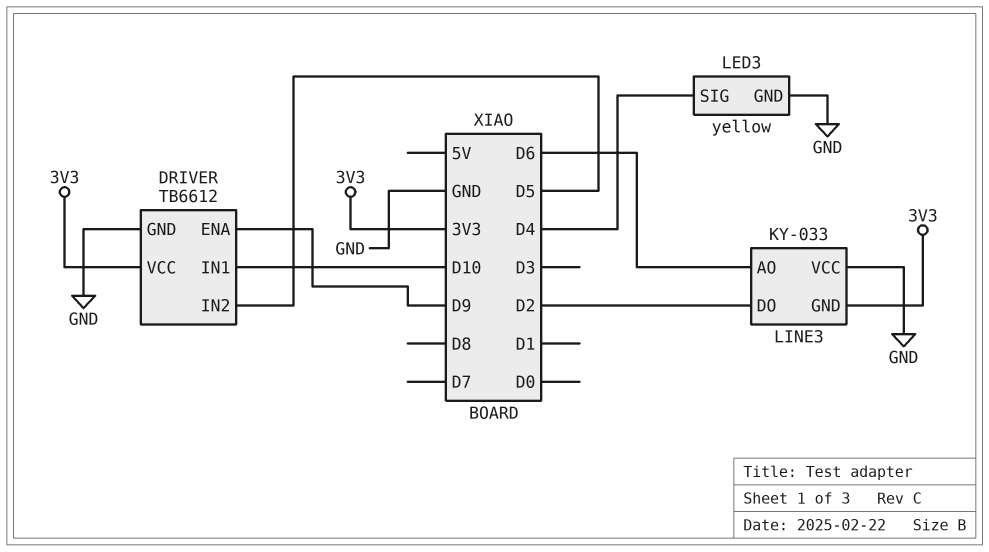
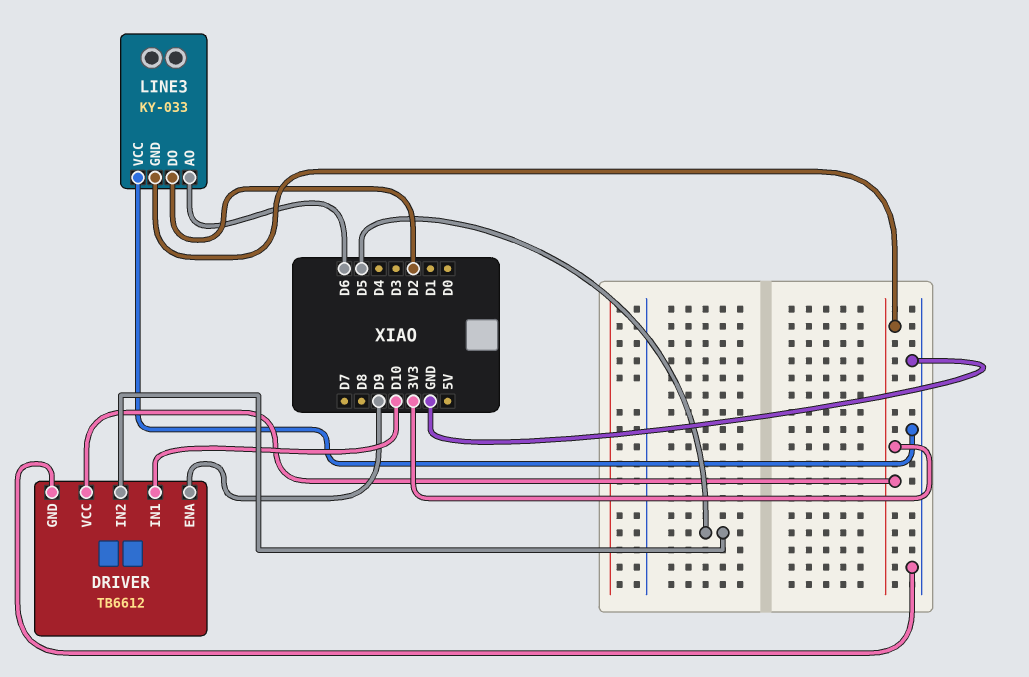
LED3: yellow -> none
LED3 pin GND: GND -> none
LED3 pin SIG: D4 -> none

